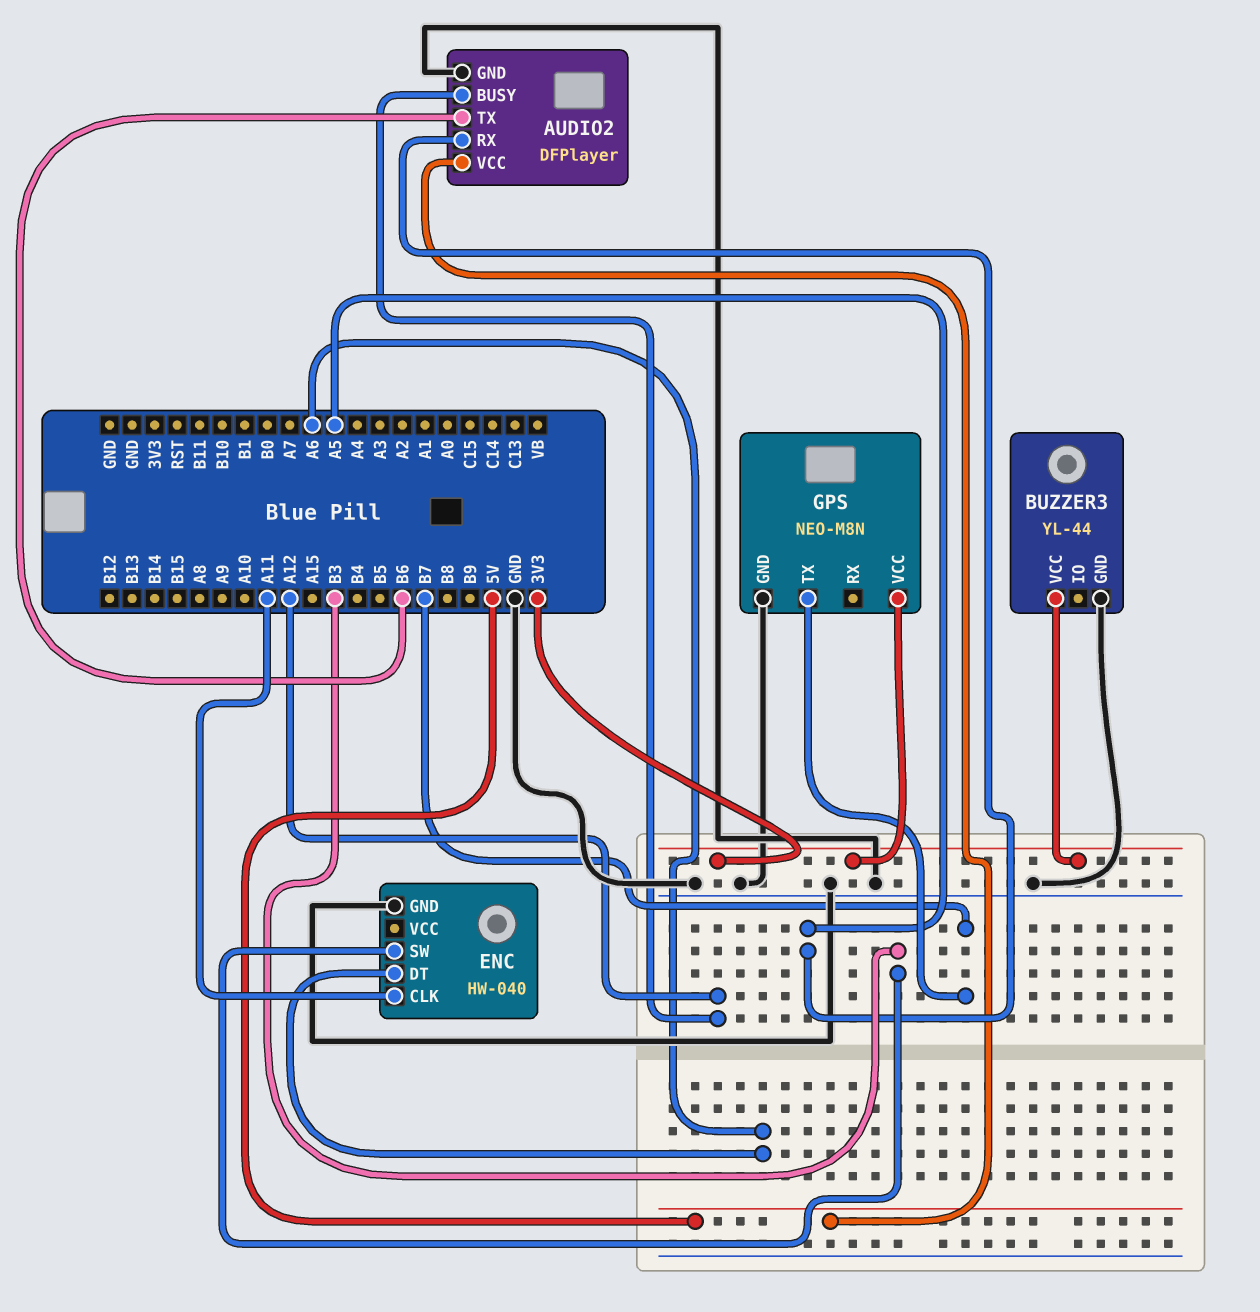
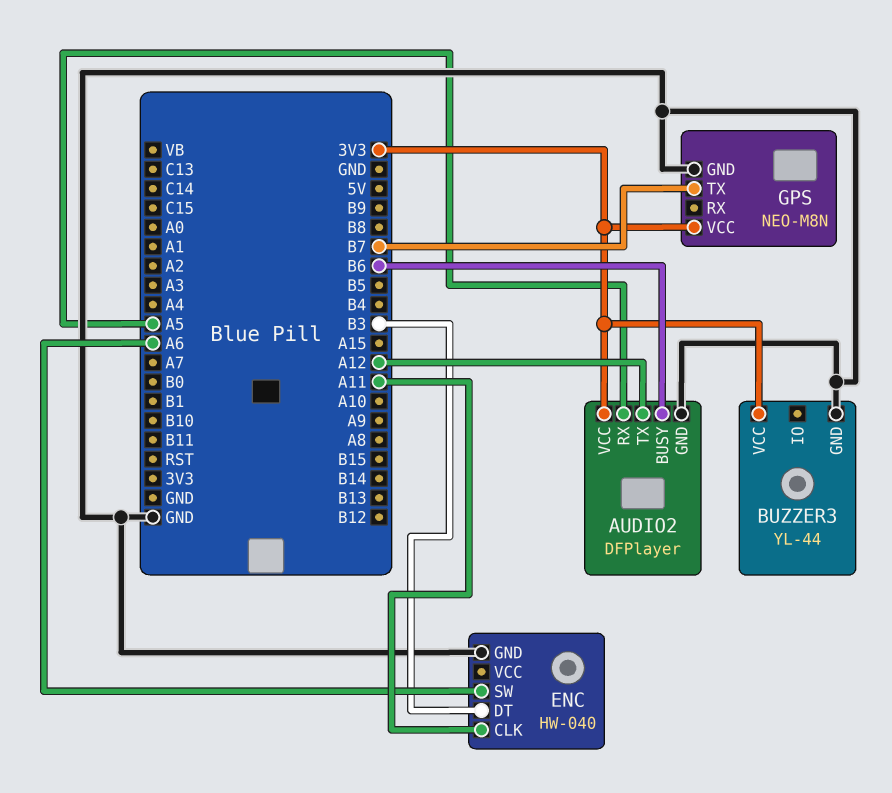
AUDIO2 pin BUSY: A12 -> B6
AUDIO2 pin TX: B6 -> A12
AUDIO2 pin VCC: 5V -> 3V3
ENC pin DT: A6 -> B3
ENC pin SW: B3 -> A6

